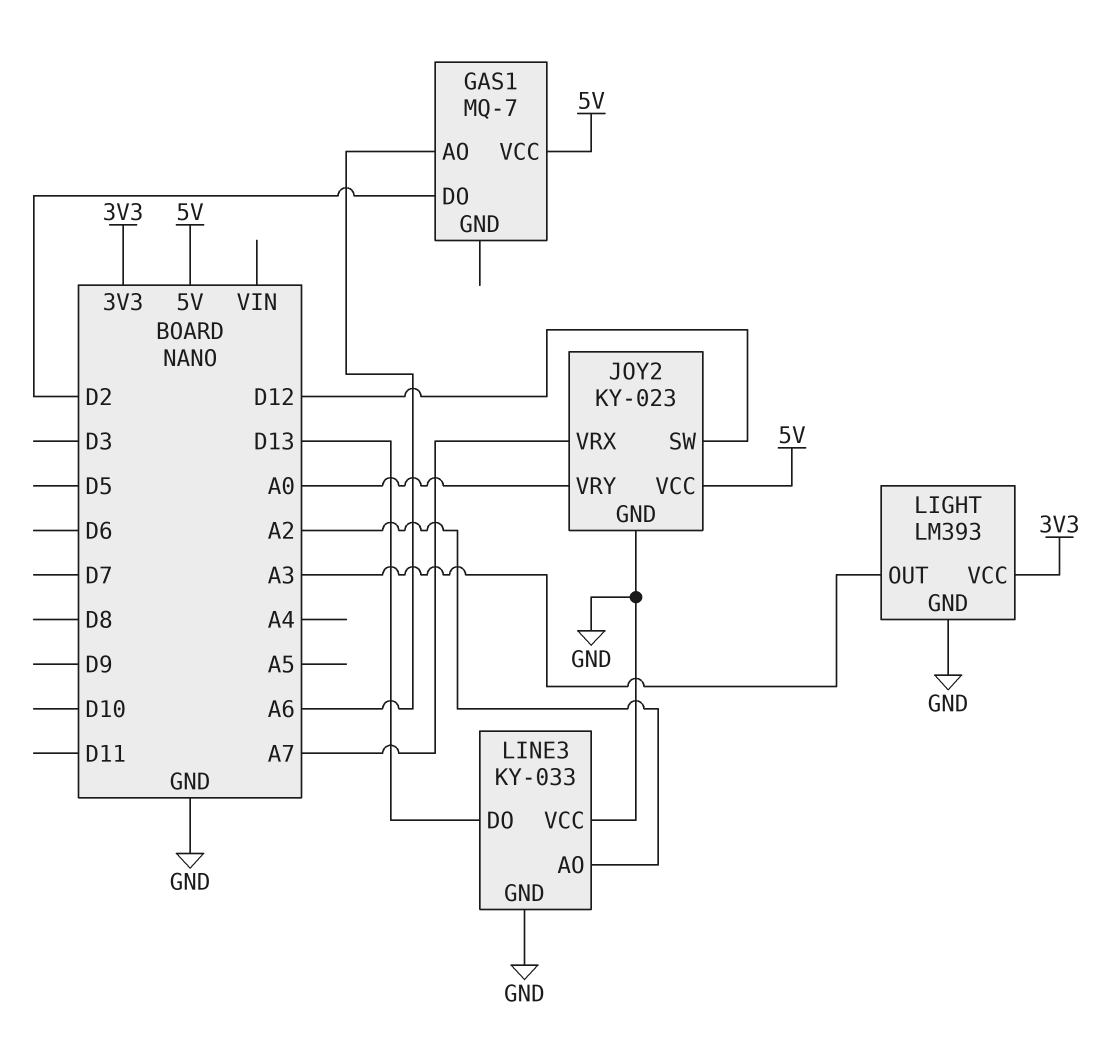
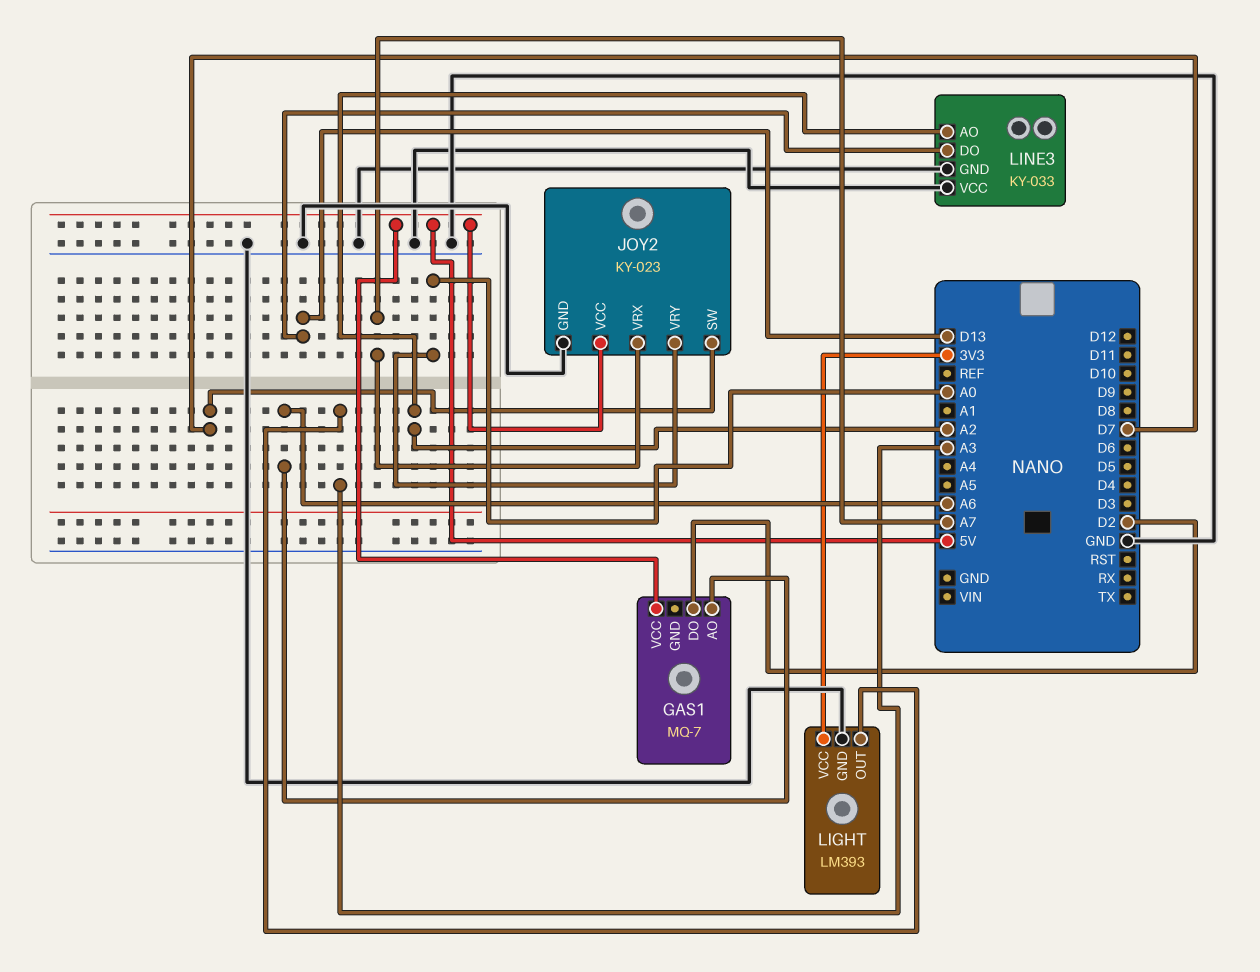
JOY2 pin SW: D12 -> D7

